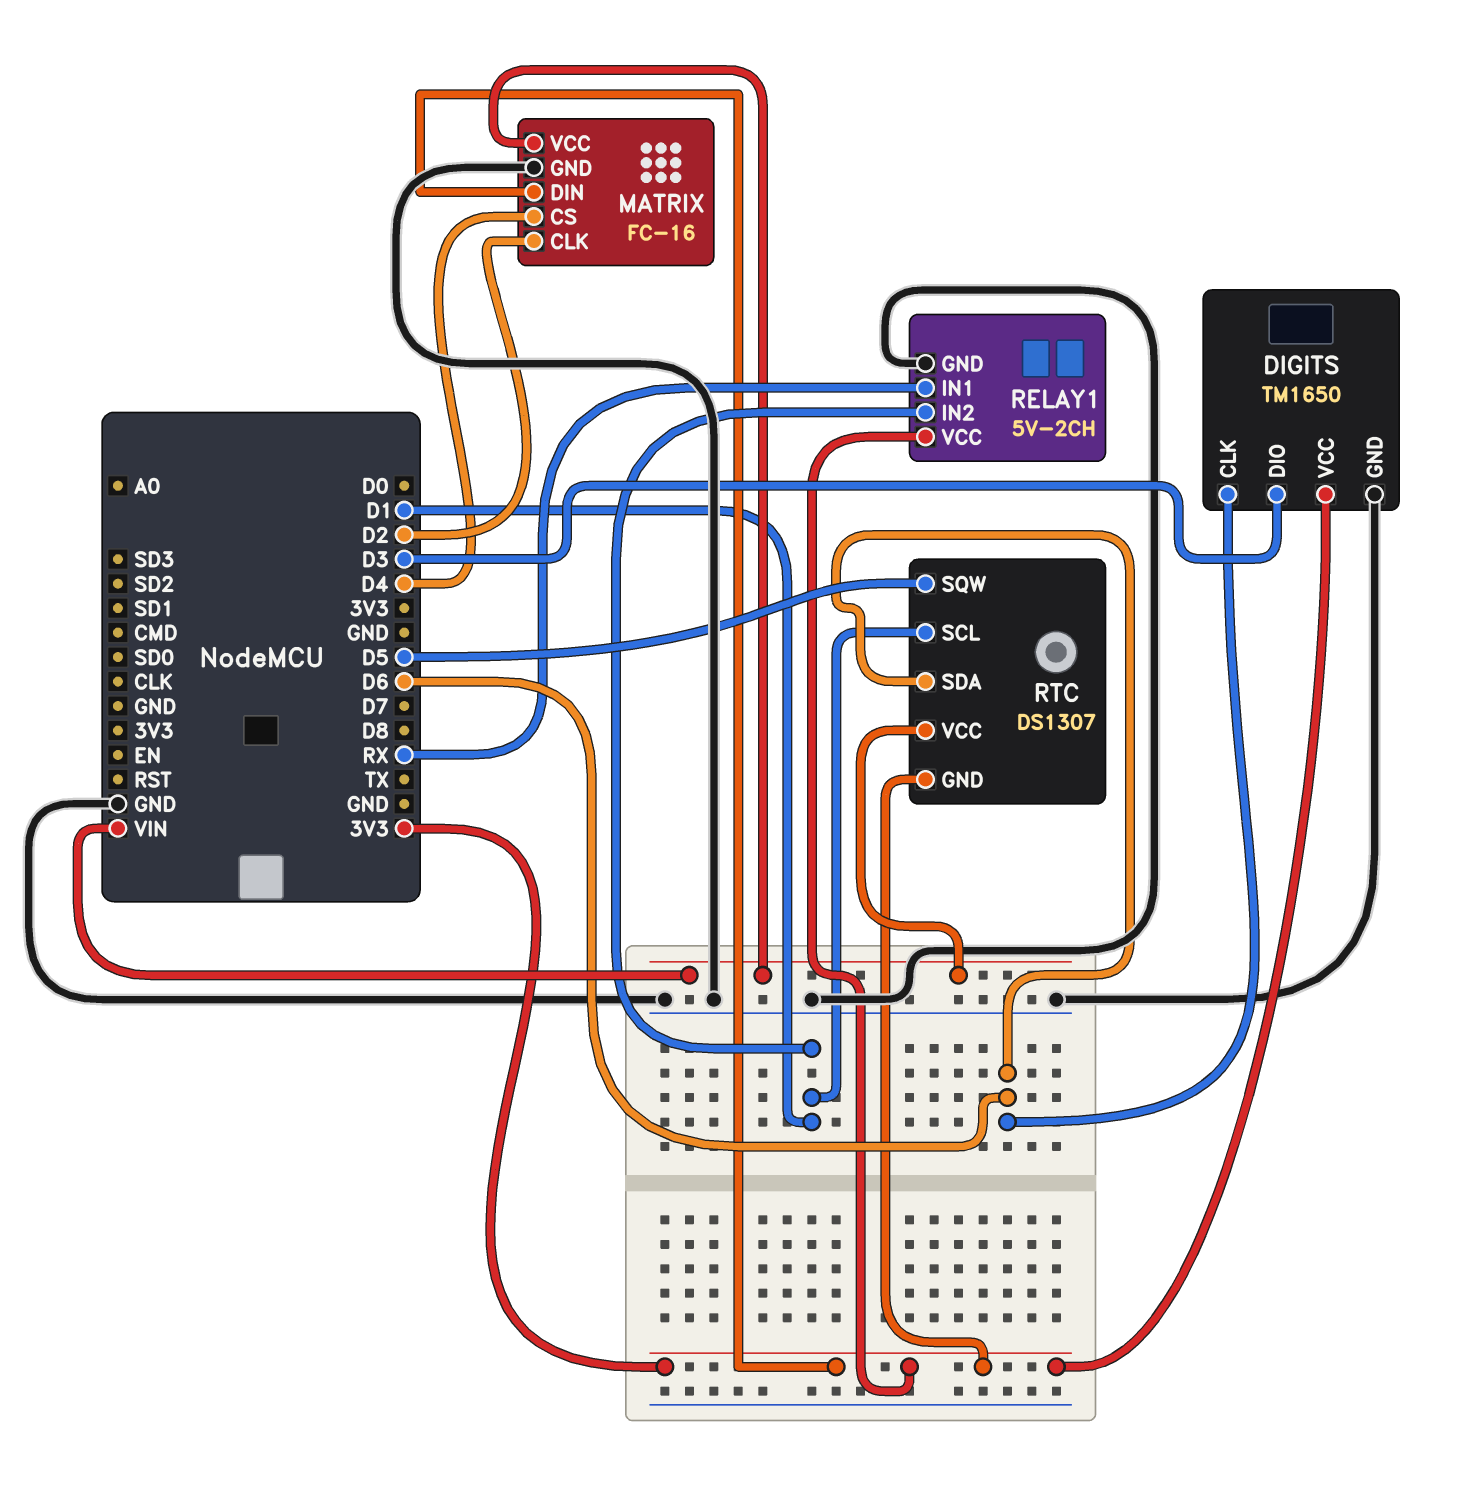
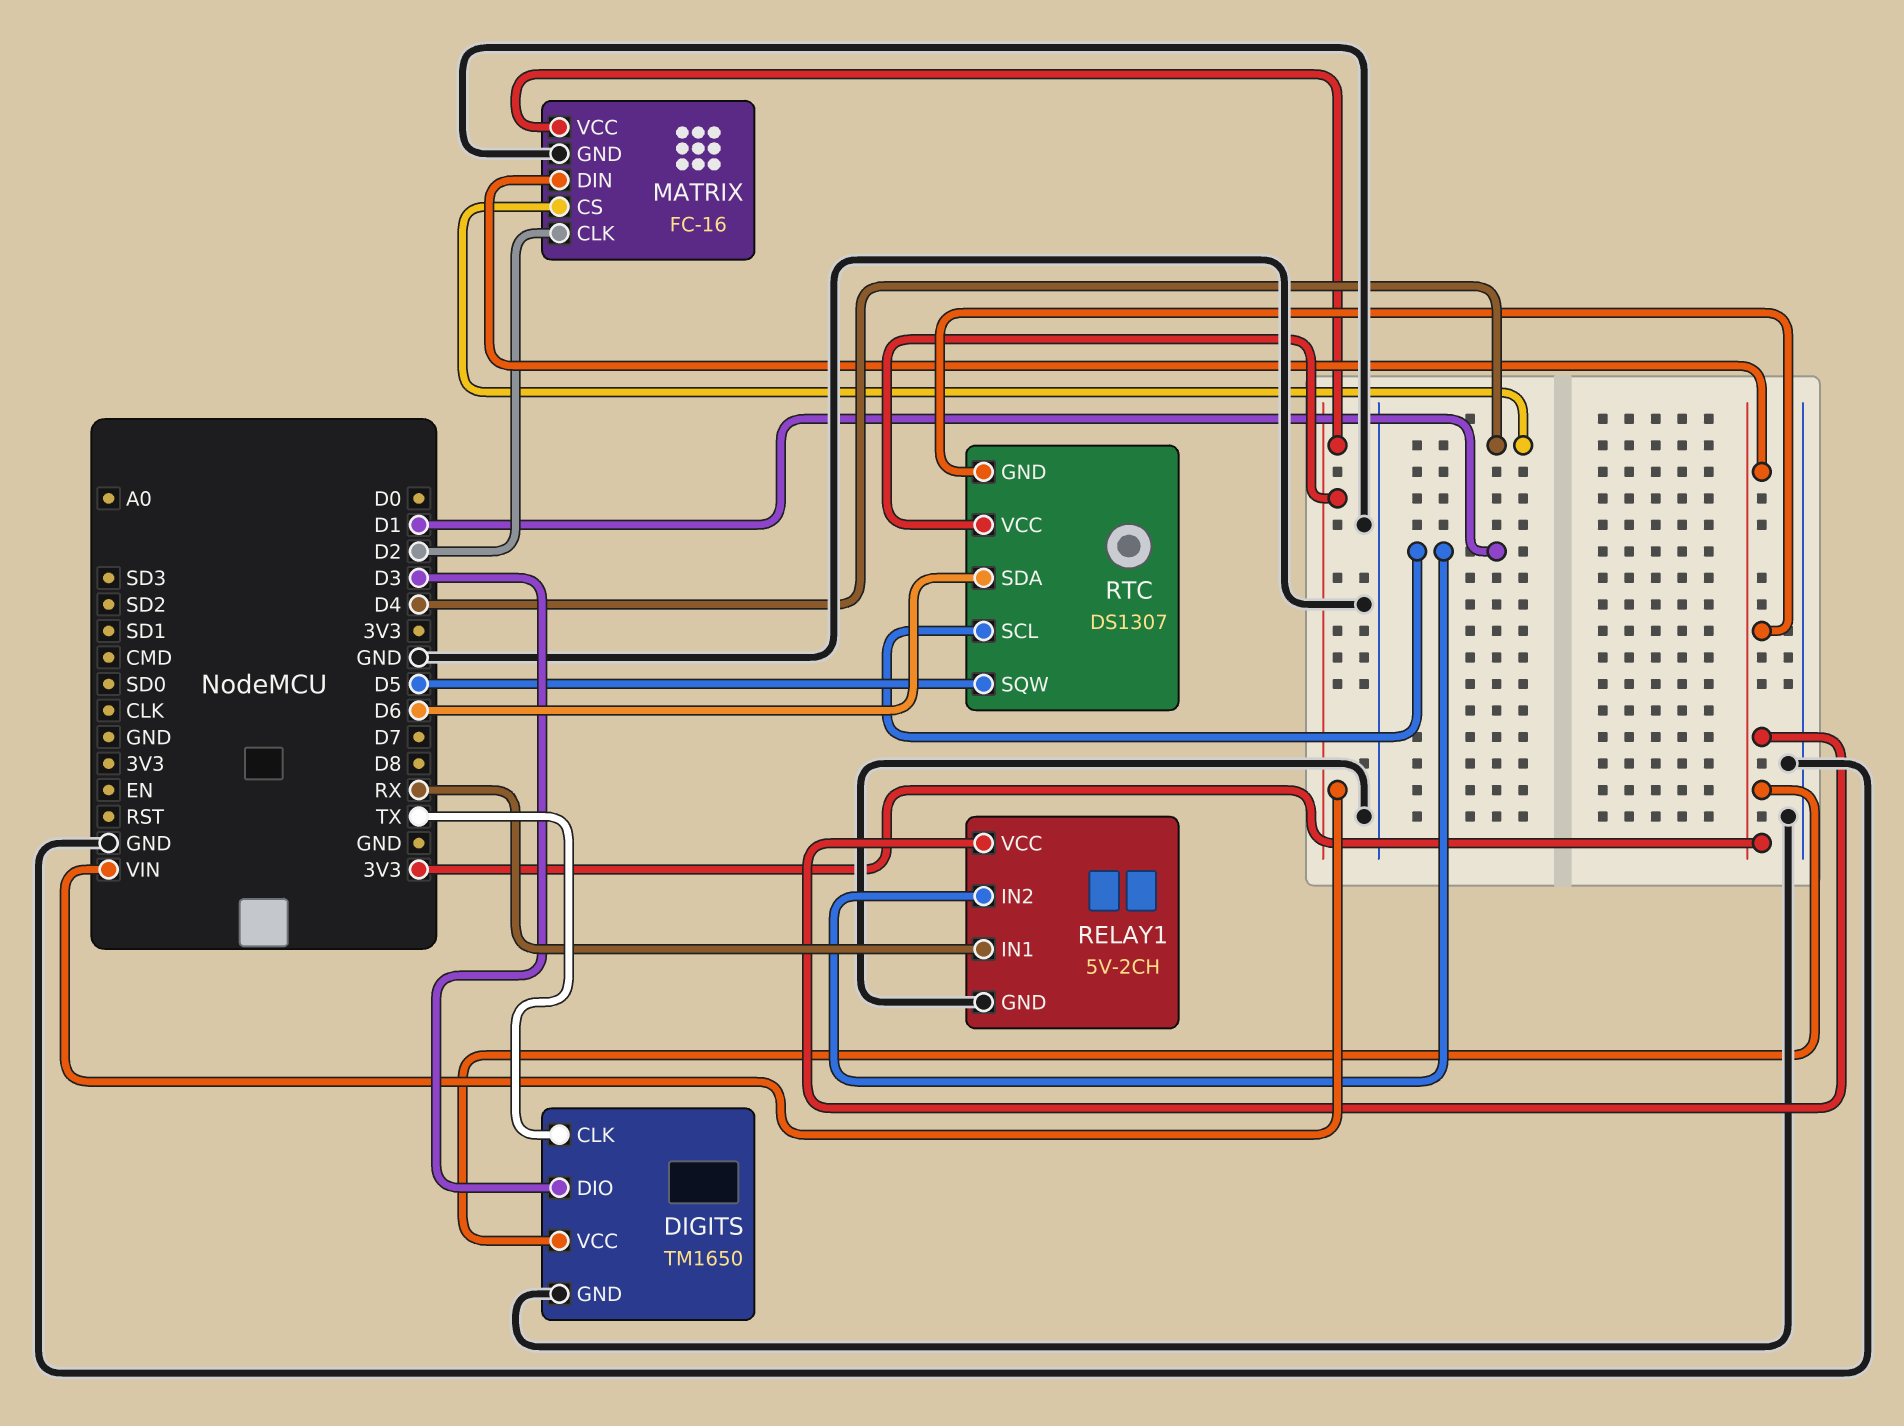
DIGITS pin CLK: D6 -> TX

